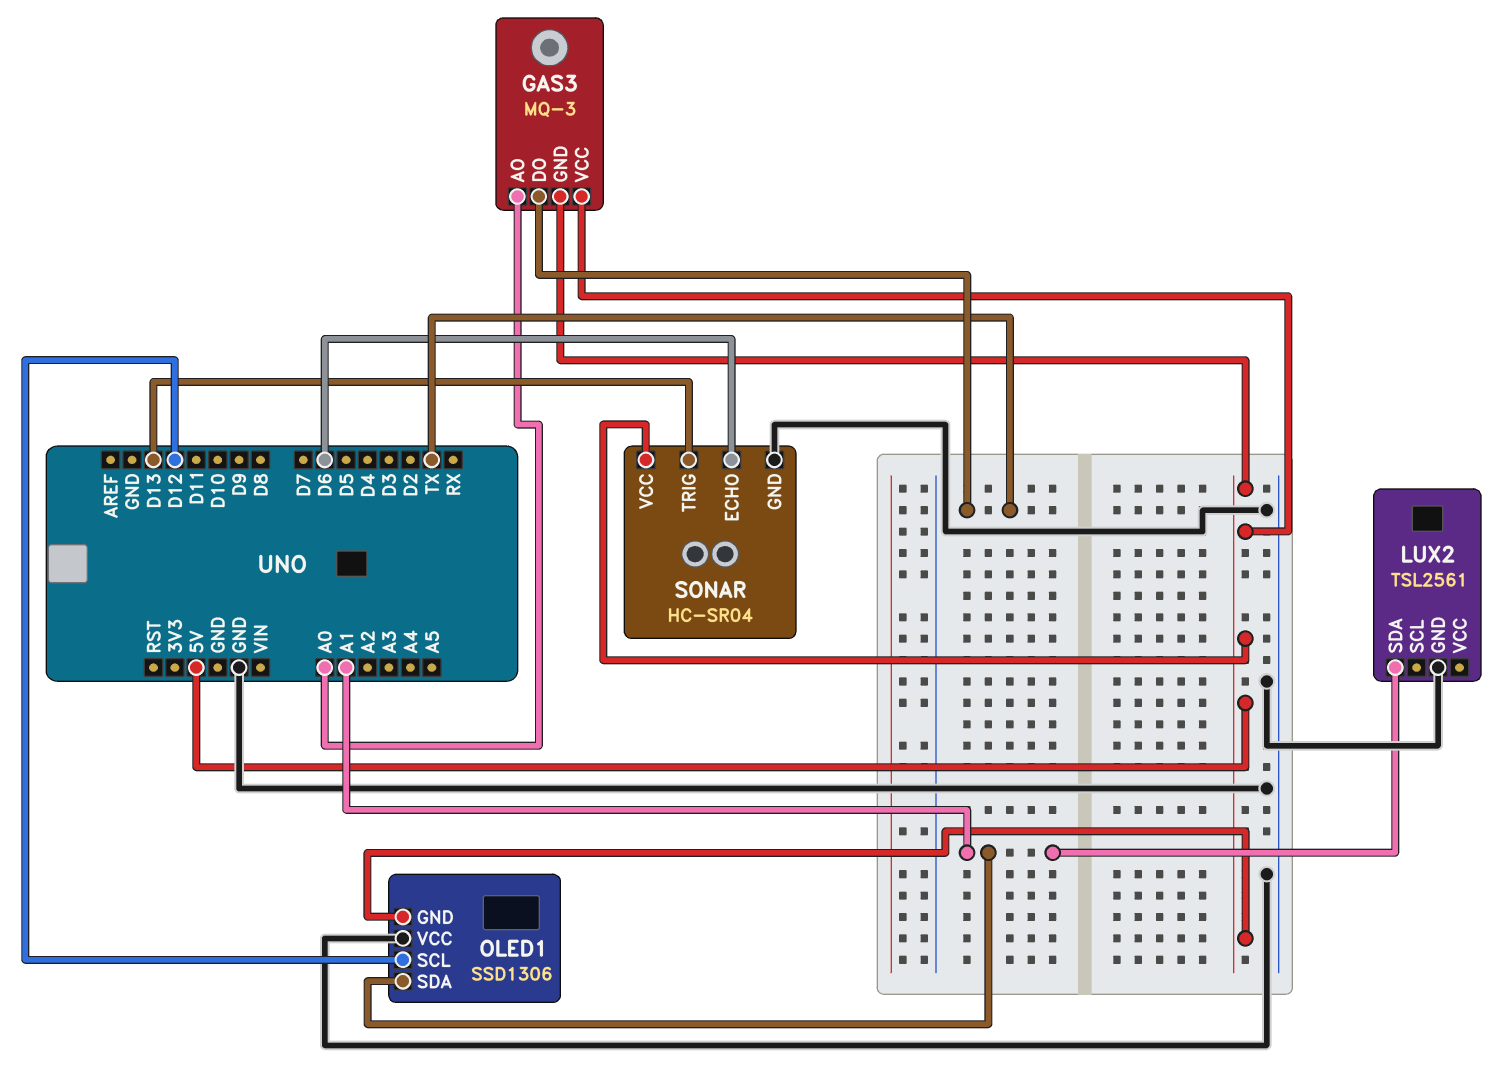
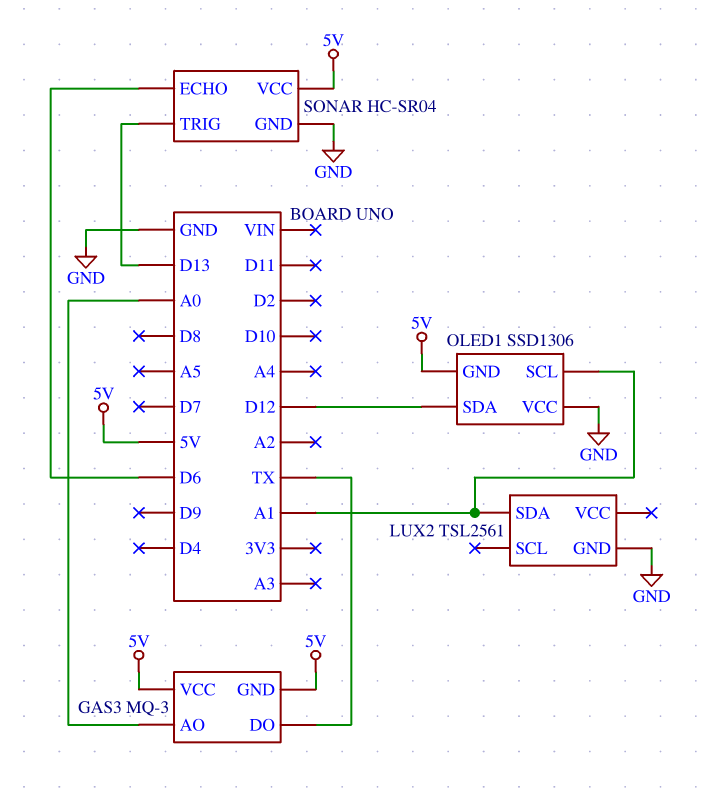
OLED1 pin SCL: D12 -> A1
OLED1 pin SDA: A1 -> D12

